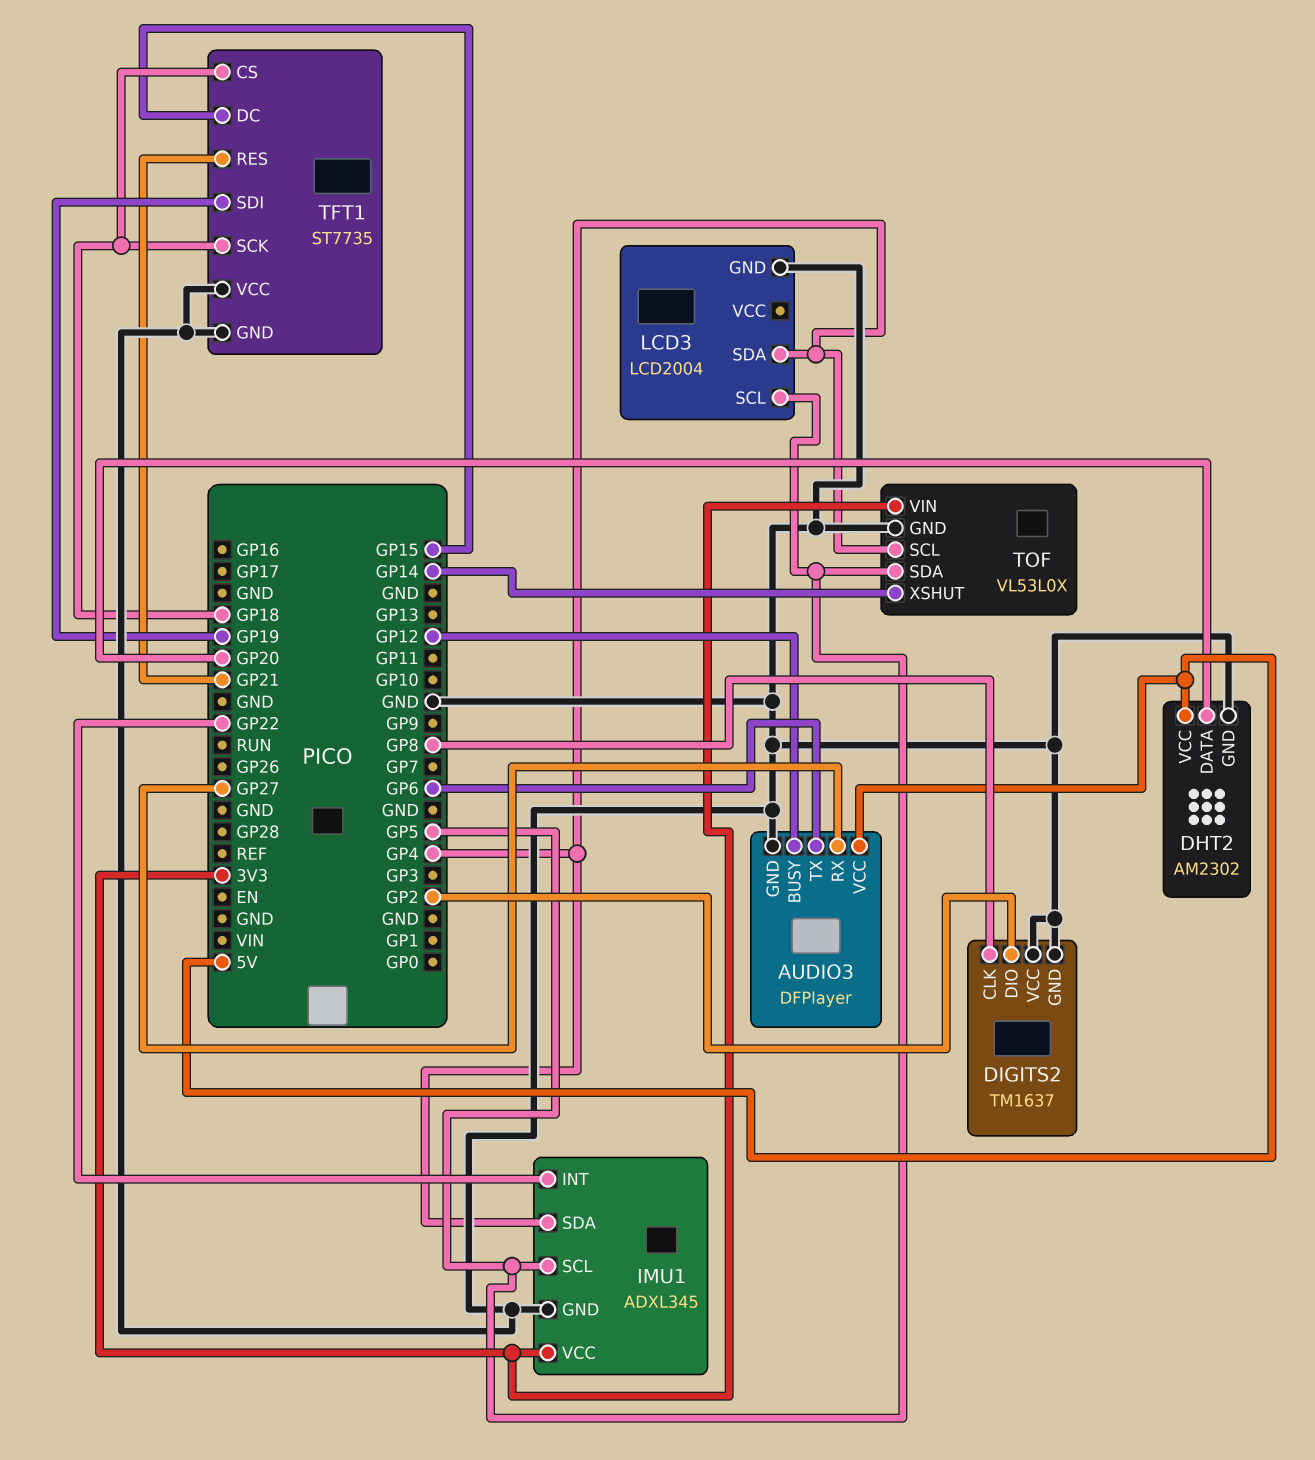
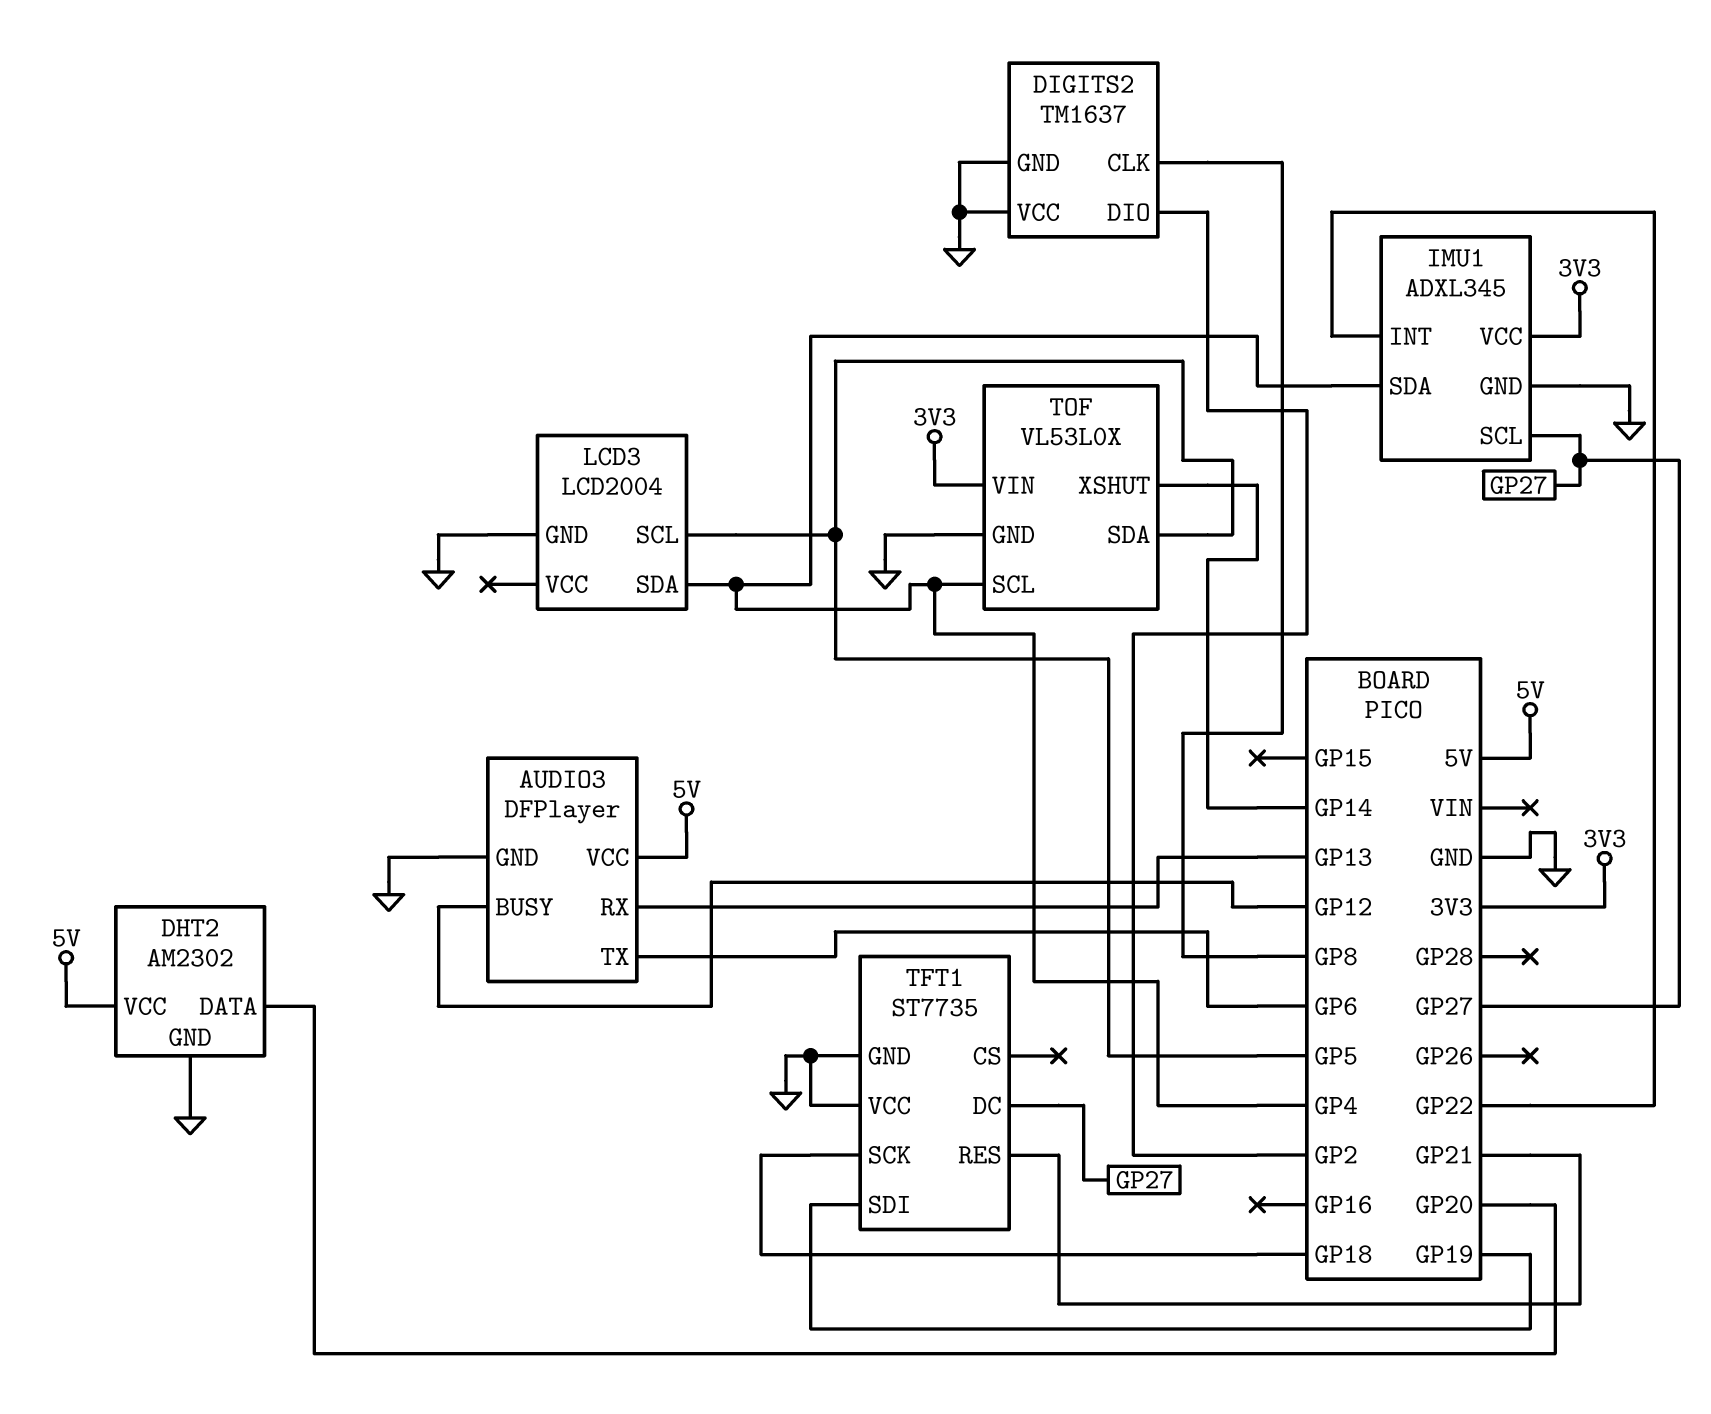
AUDIO3 pin RX: GP27 -> GP13
IMU1 pin SCL: GP5 -> GP27
TFT1 pin CS: GP18 -> none
TFT1 pin DC: GP15 -> GP27

